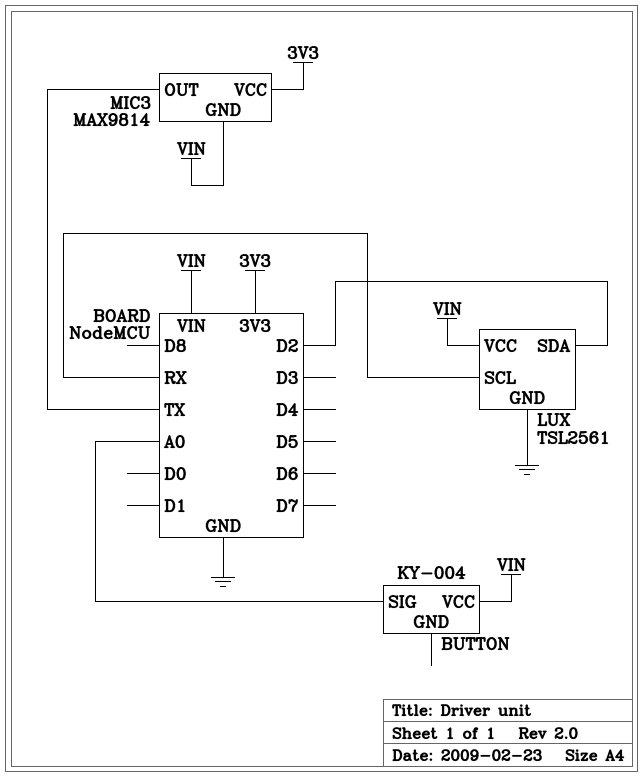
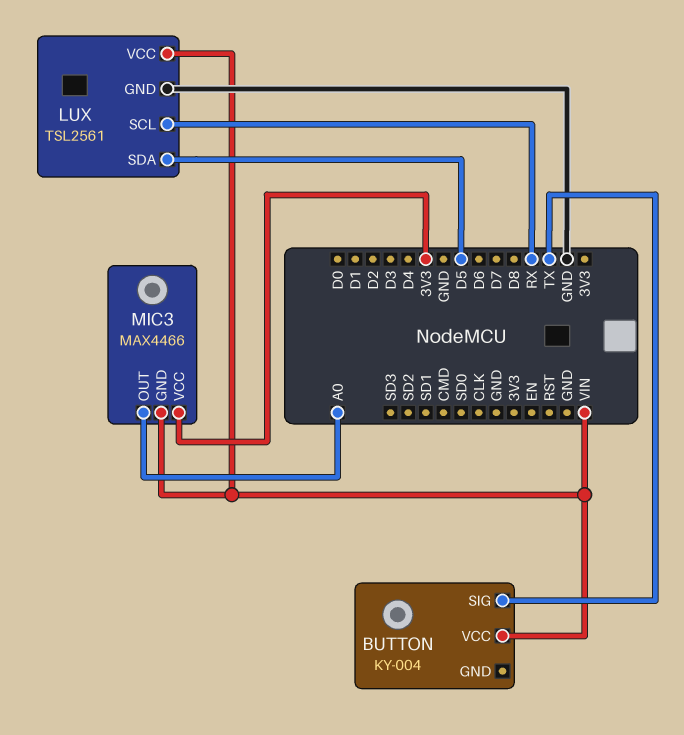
BUTTON pin SIG: A0 -> TX
LUX pin SDA: D2 -> D5
MIC3: MAX9814 -> MAX4466
MIC3 pin OUT: TX -> A0

